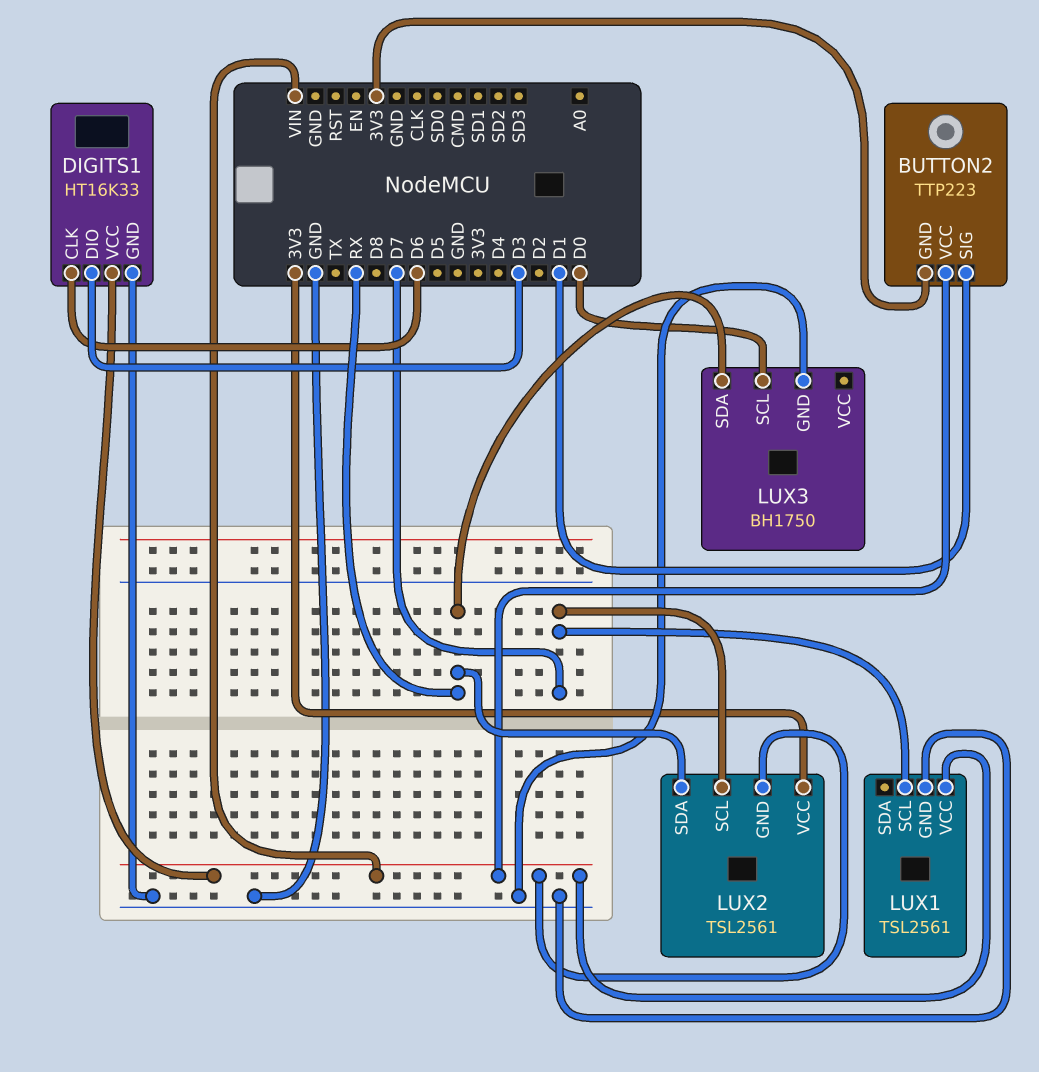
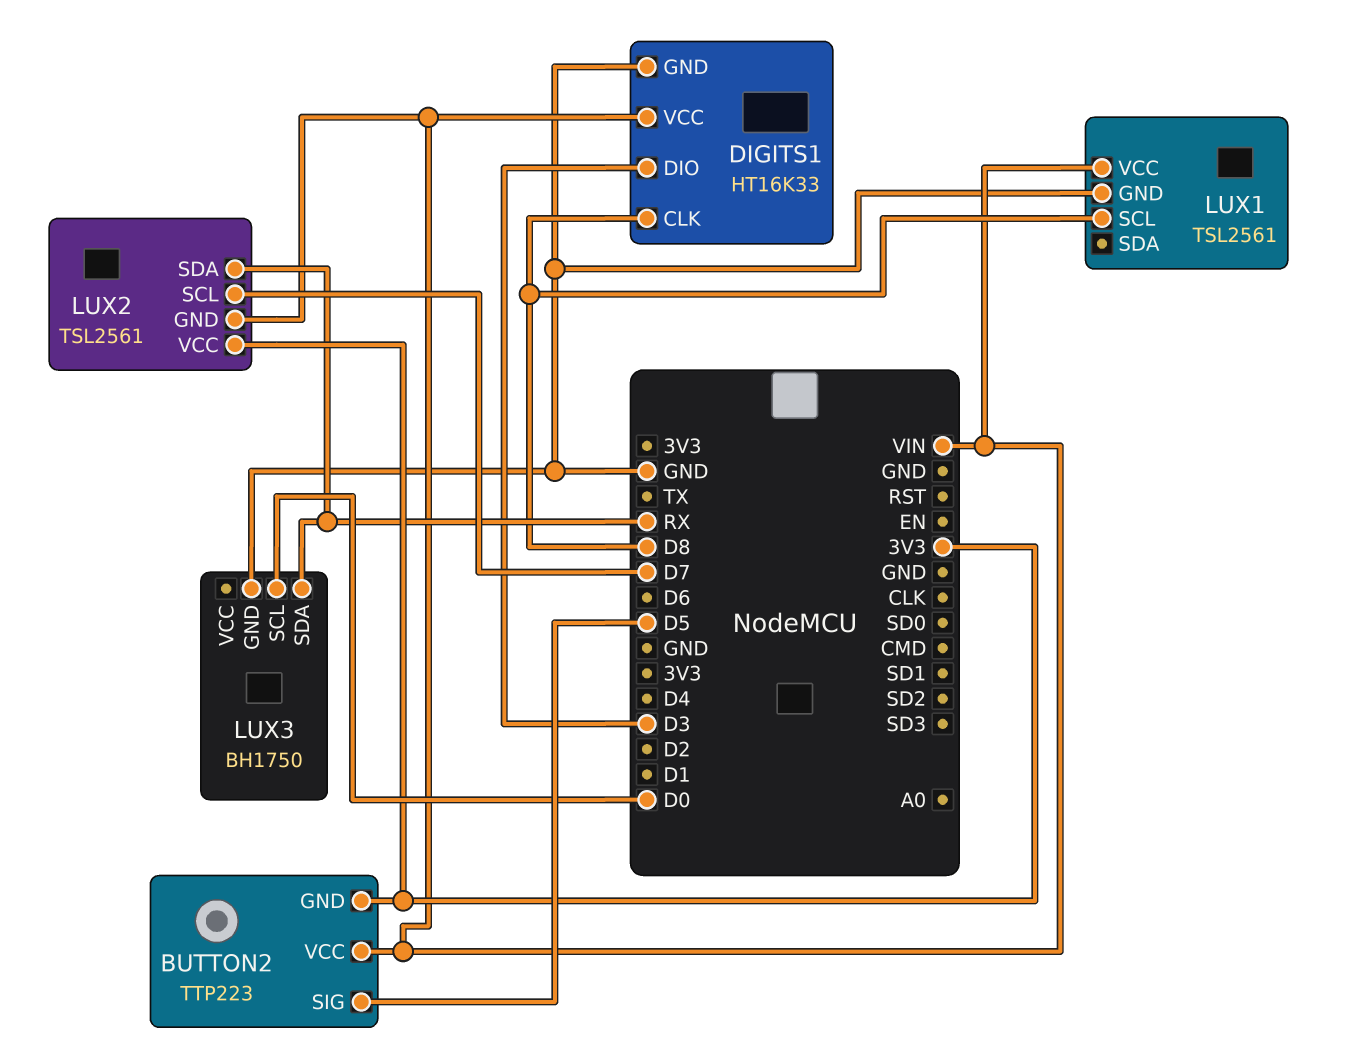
BUTTON2 pin SIG: D1 -> D5
DIGITS1 pin CLK: D6 -> D8
LUX1 pin SCL: D7 -> D8

